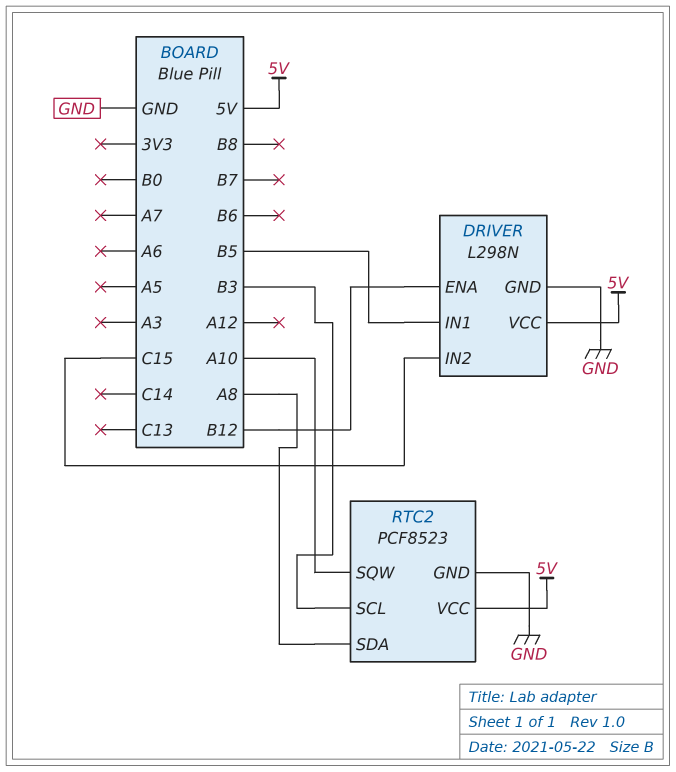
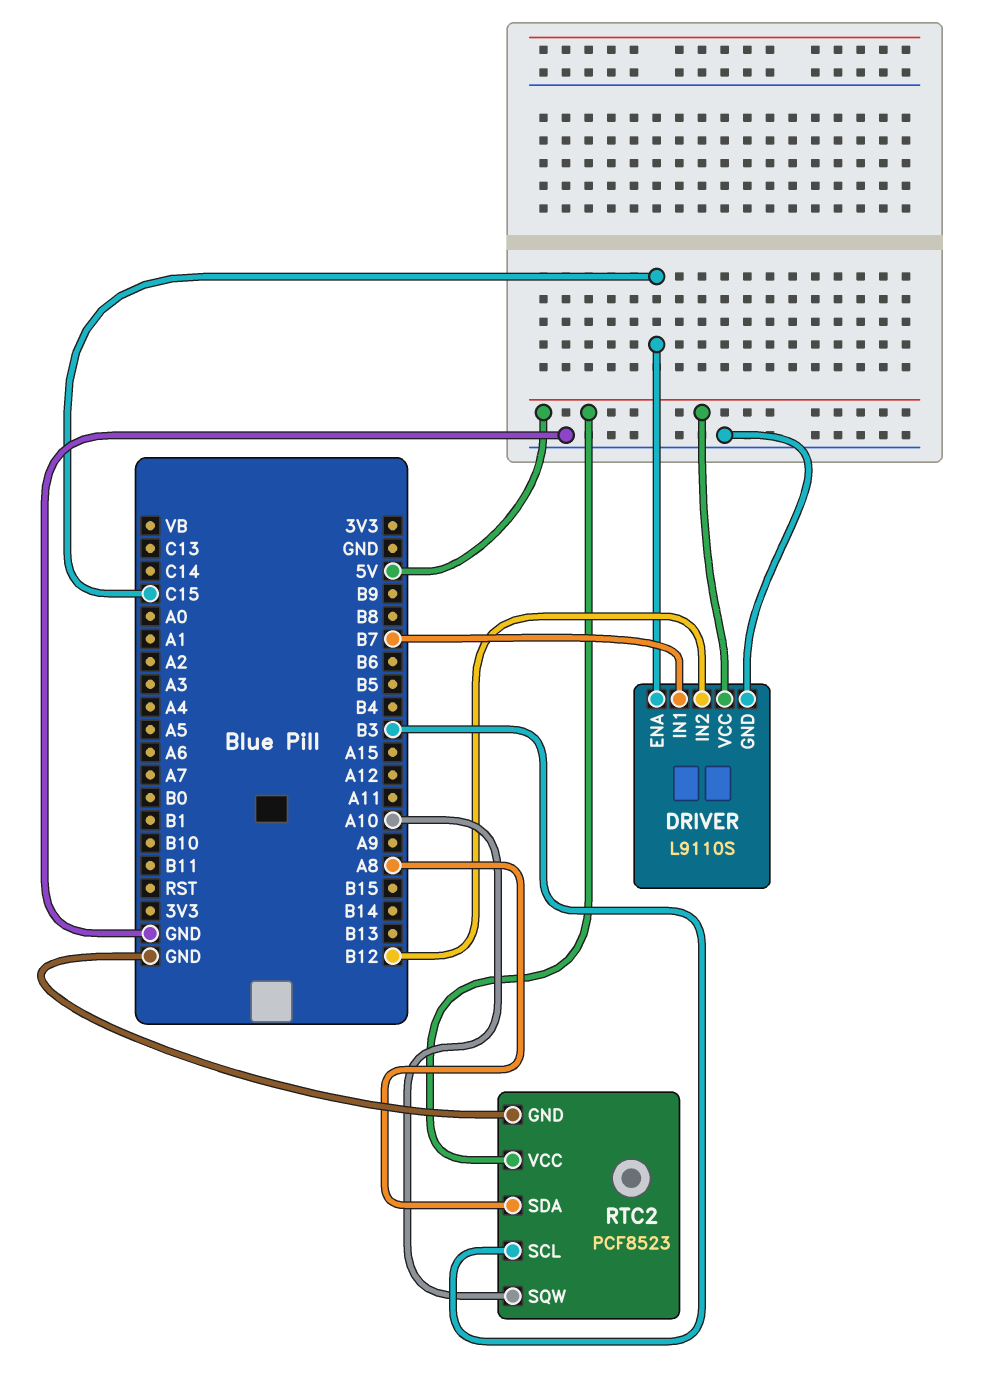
DRIVER: L298N -> L9110S
DRIVER pin ENA: B12 -> C15
DRIVER pin IN1: B5 -> B7
DRIVER pin IN2: C15 -> B12

